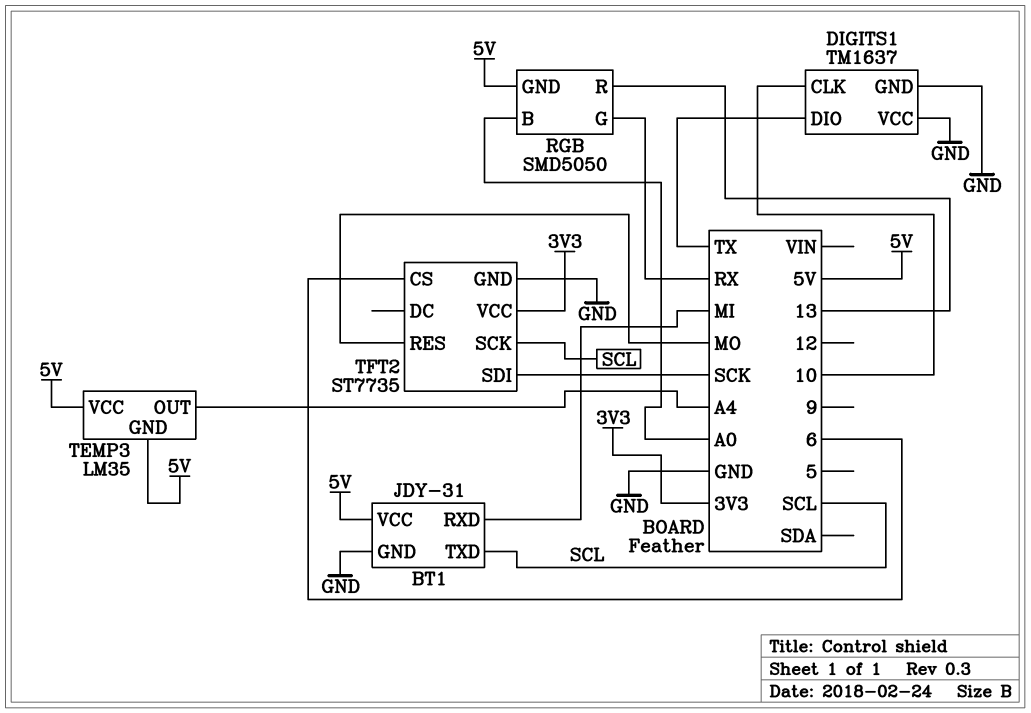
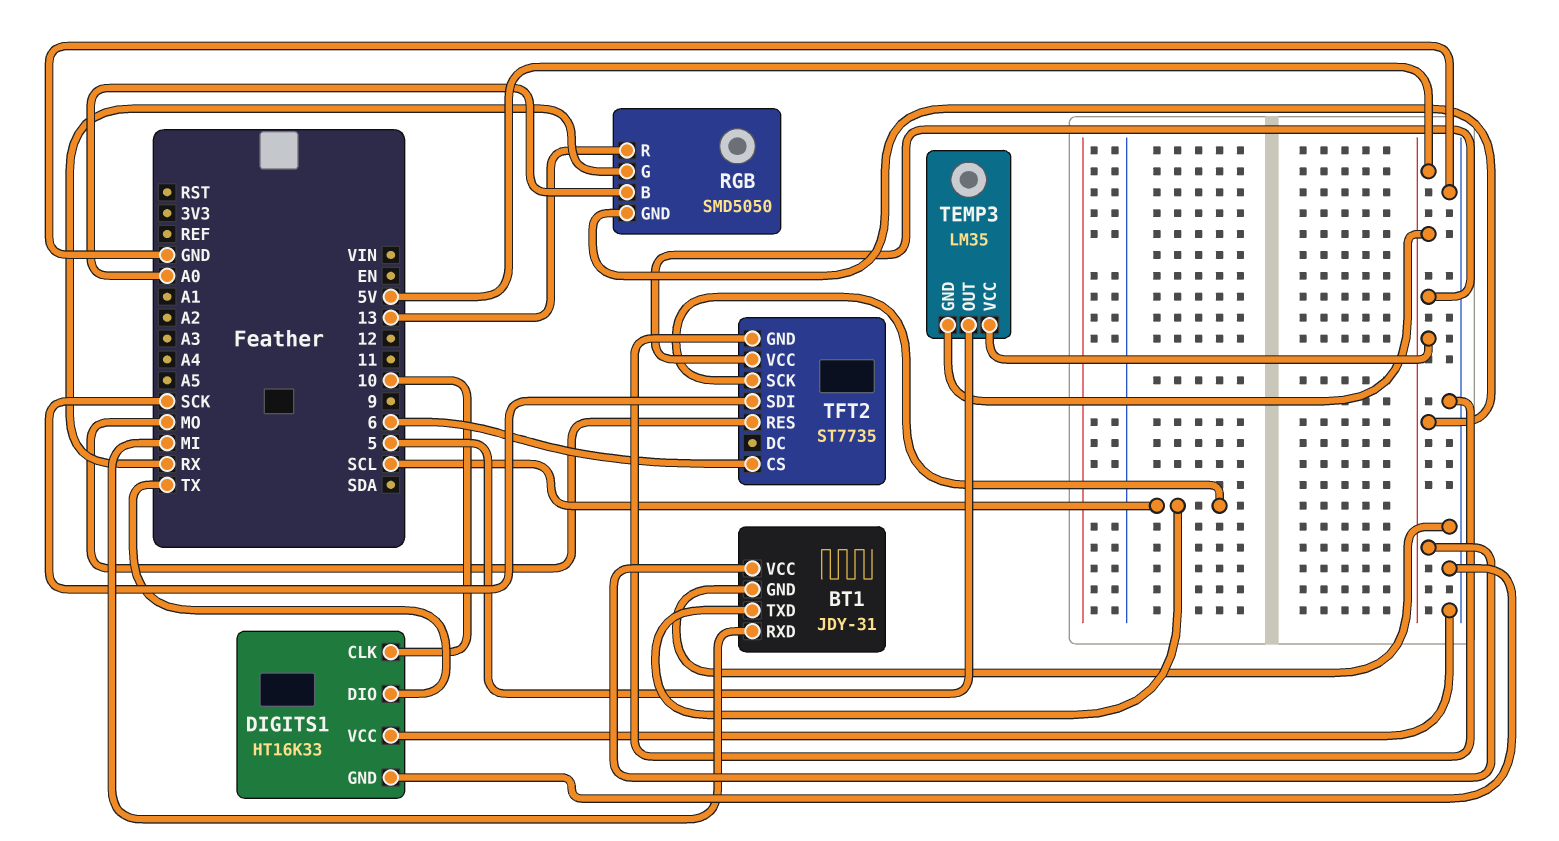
DIGITS1: TM1637 -> HT16K33
TEMP3 pin OUT: A4 -> 5
TFT2 pin VCC: 3V3 -> 5V

